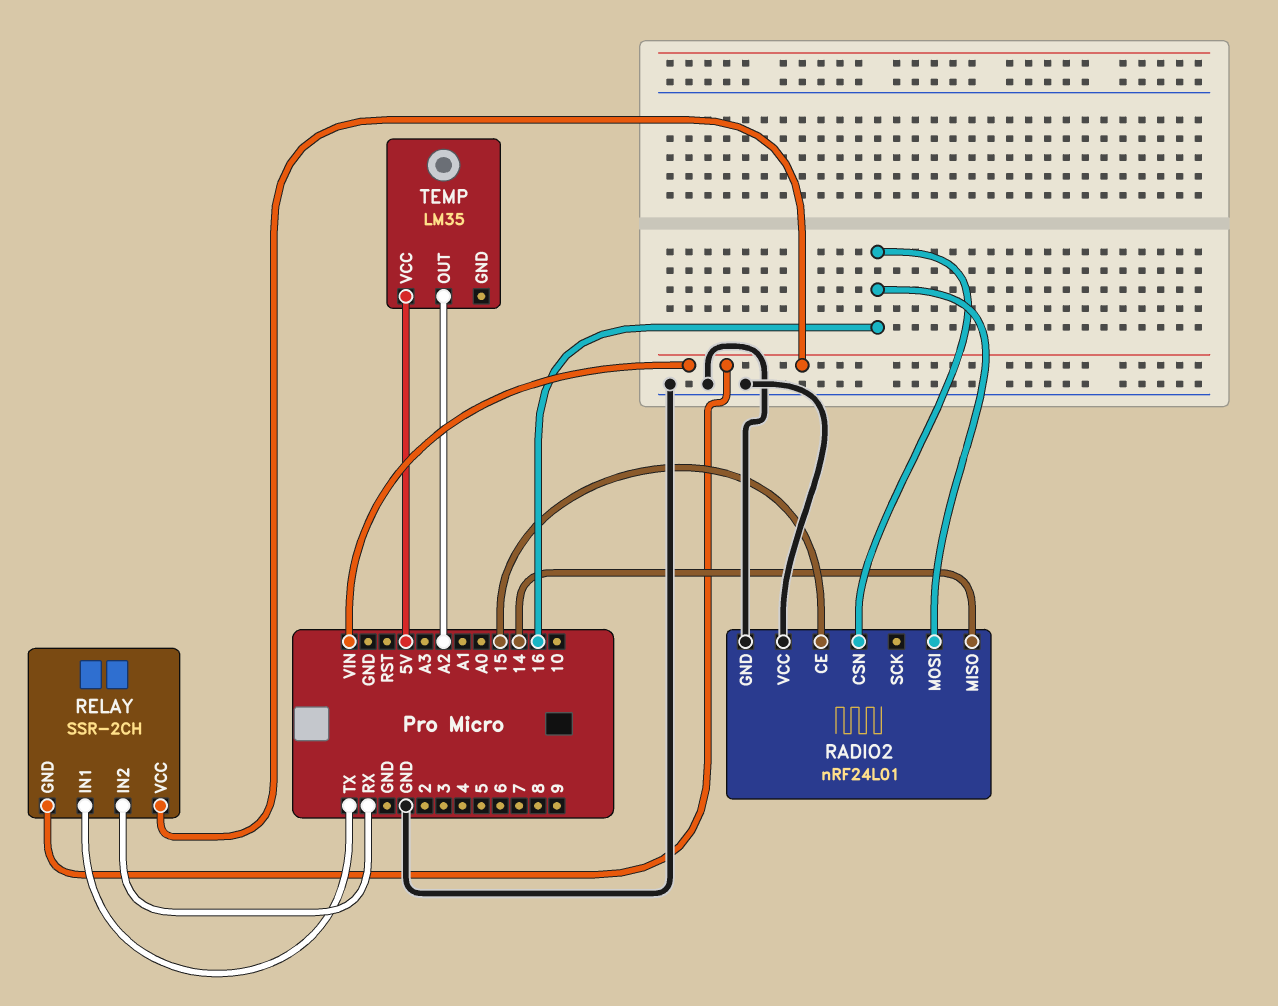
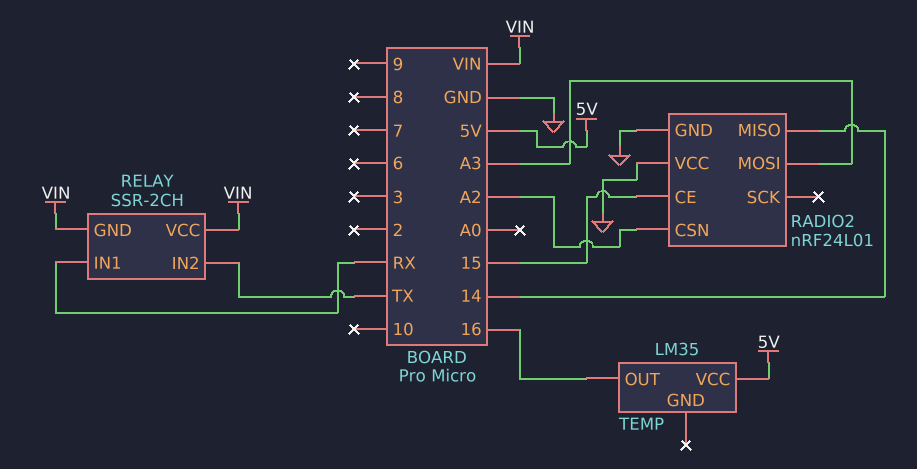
RADIO2 pin CSN: 16 -> A2
RADIO2 pin MOSI: 16 -> A3
RELAY pin IN1: TX -> RX
RELAY pin IN2: RX -> TX
TEMP pin OUT: A2 -> 16

